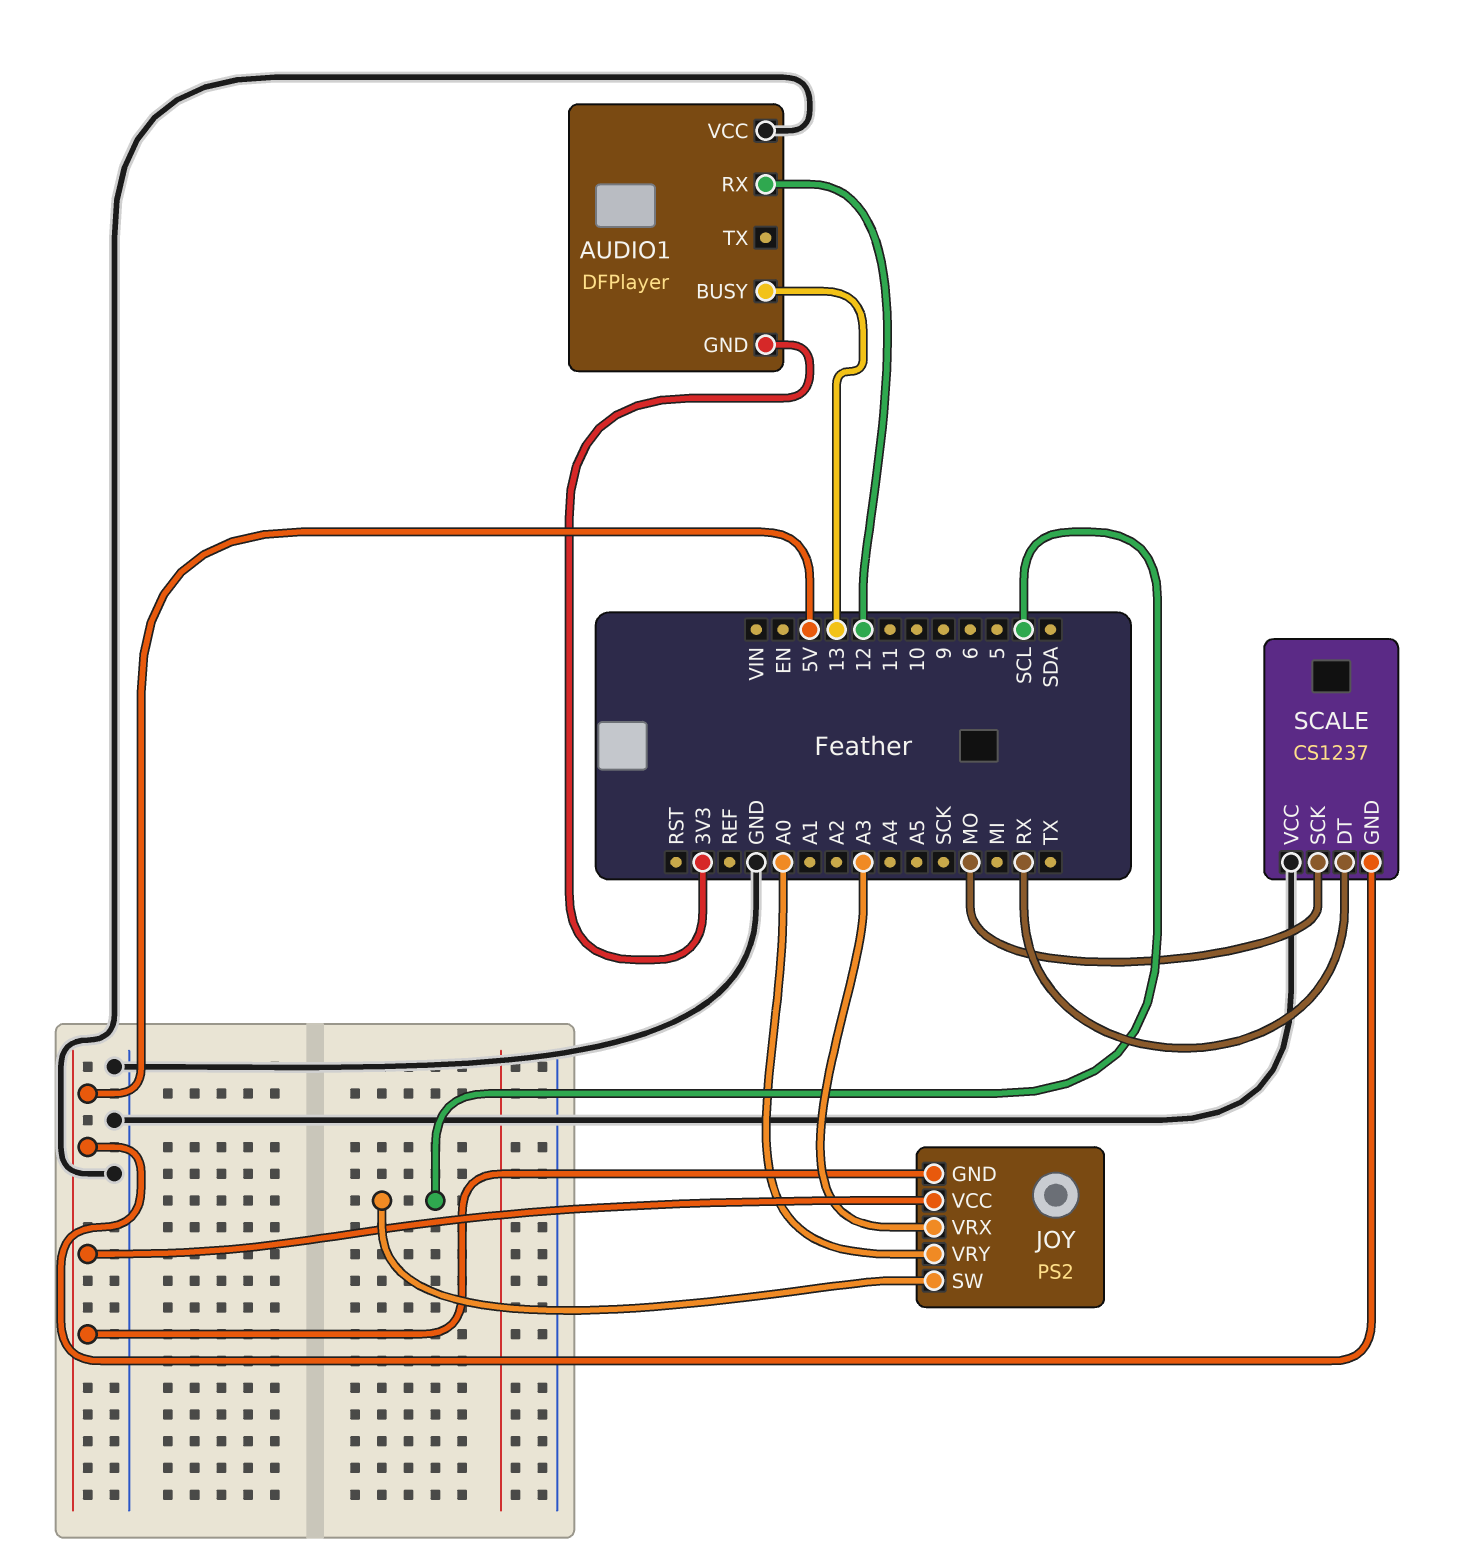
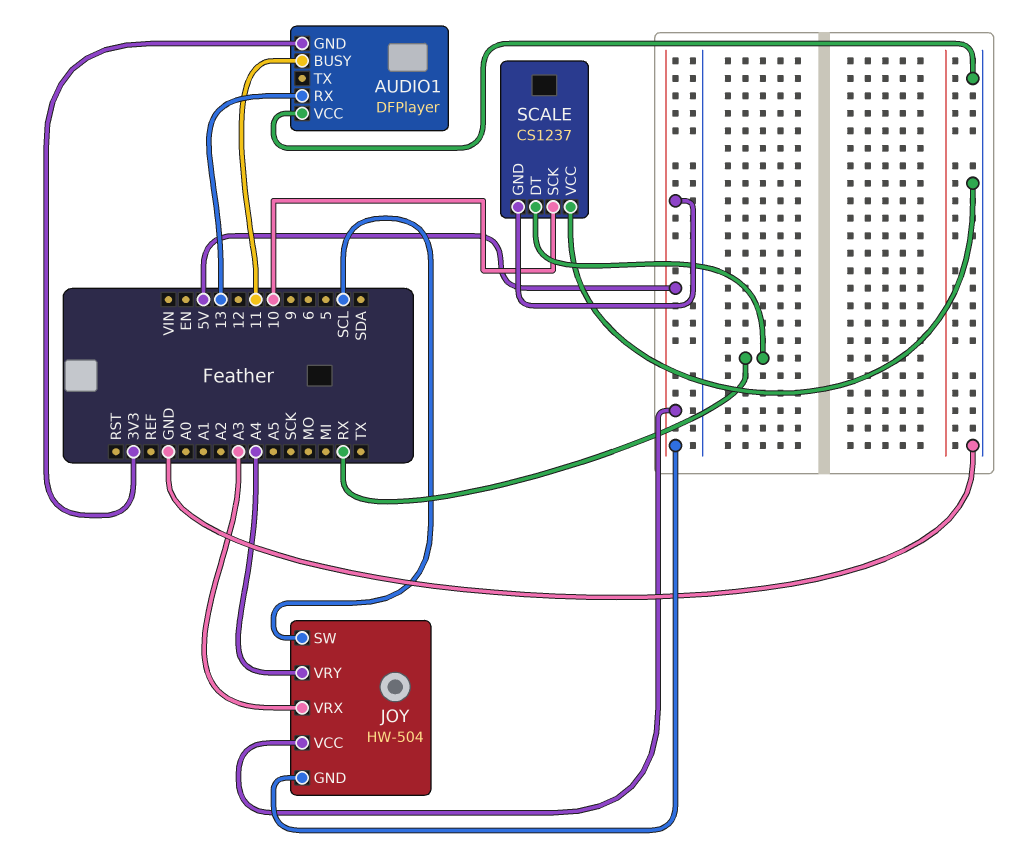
AUDIO1 pin BUSY: 13 -> 11
AUDIO1 pin RX: 12 -> 13
JOY: PS2 -> HW-504
JOY pin VRY: A0 -> A4
SCALE pin SCK: MO -> 10

